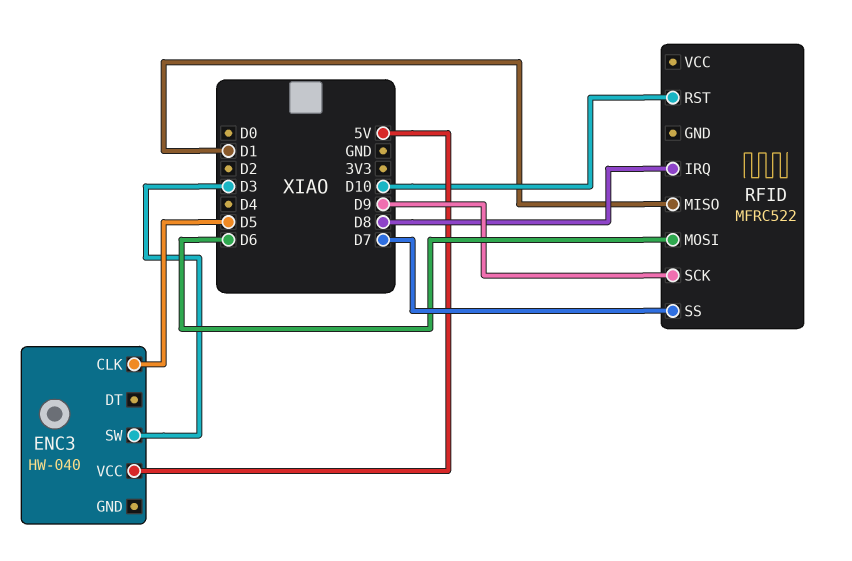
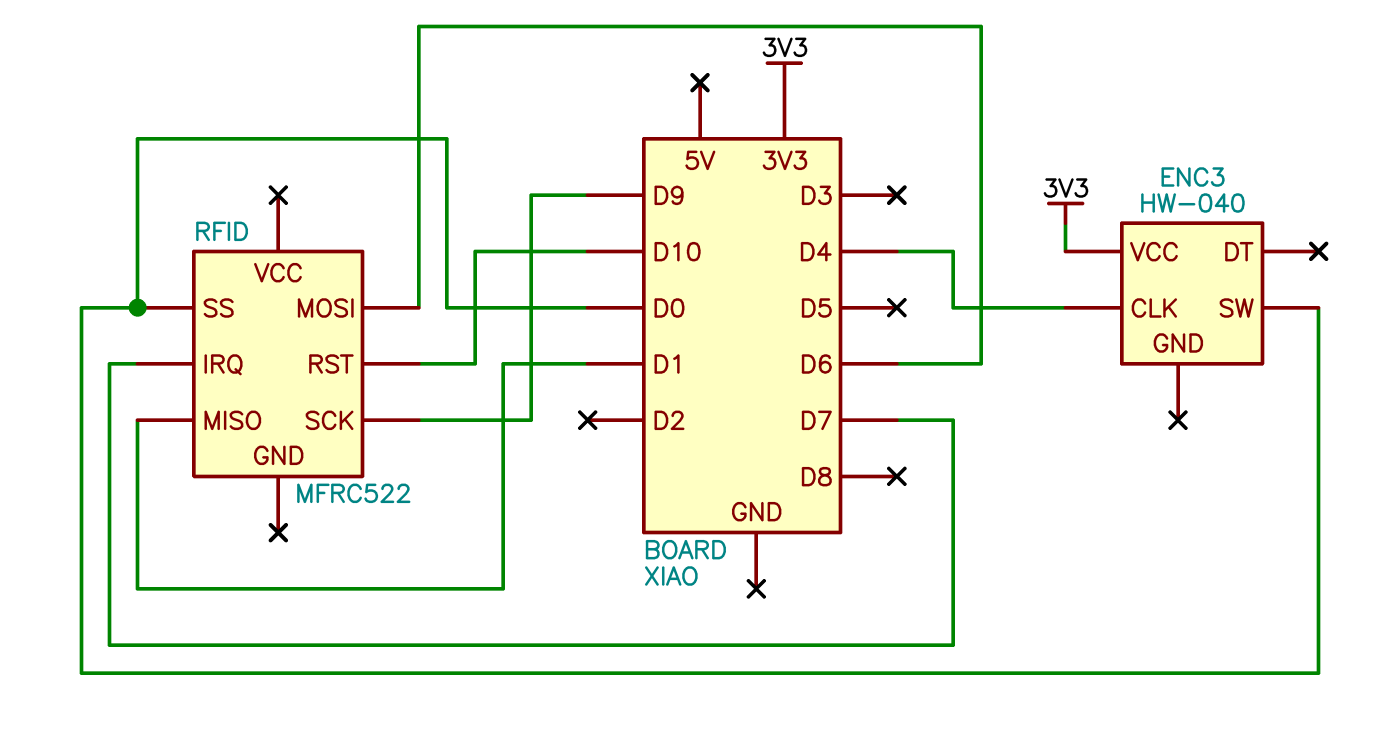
ENC3 pin CLK: D5 -> D4
ENC3 pin SW: D3 -> D0
ENC3 pin VCC: 5V -> 3V3
RFID pin IRQ: D8 -> D7
RFID pin SS: D7 -> D0

